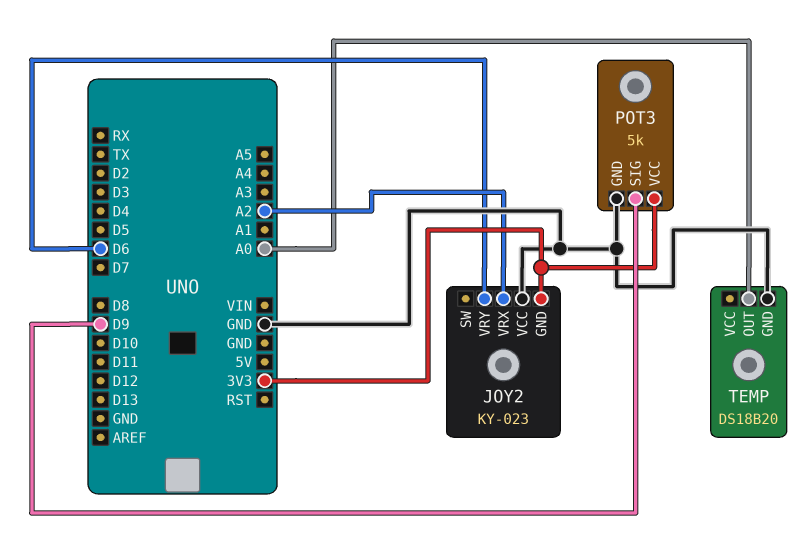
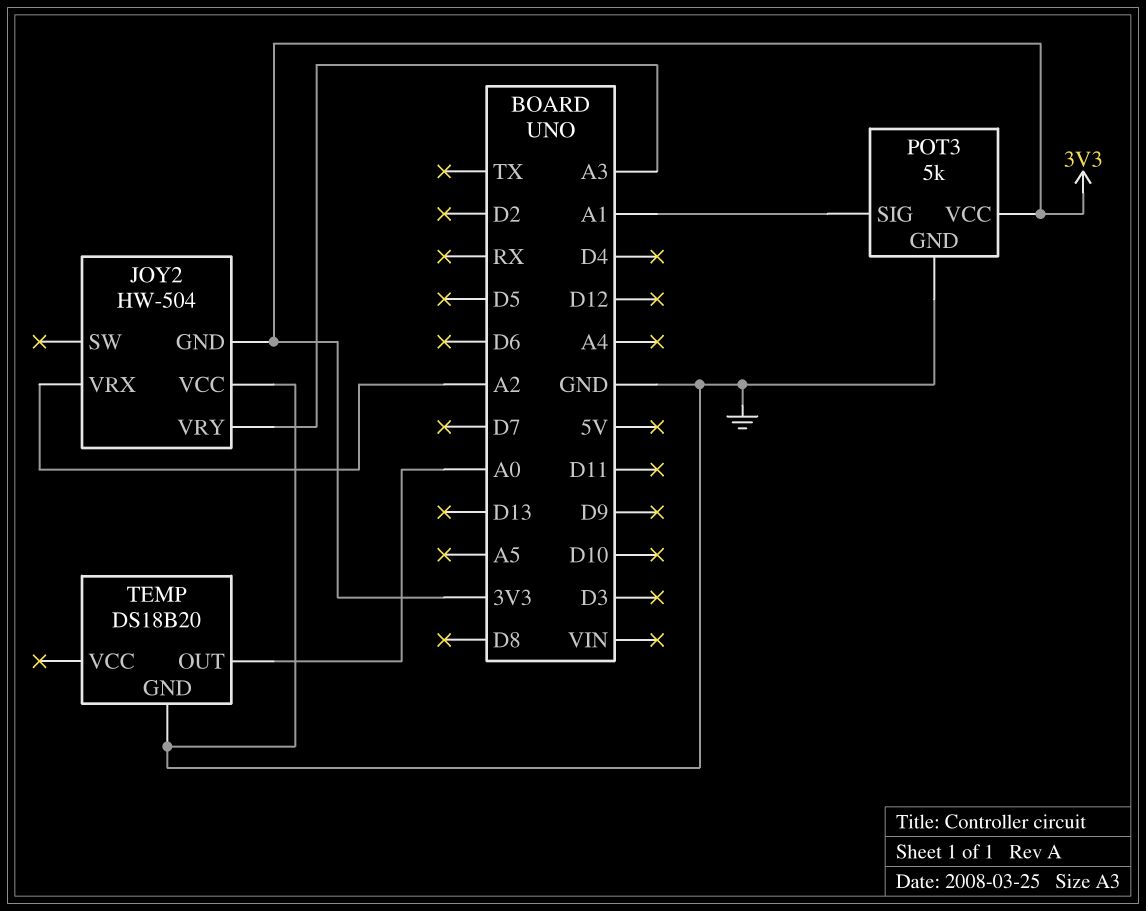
JOY2: KY-023 -> HW-504
JOY2 pin VRY: D6 -> A3
POT3 pin SIG: D9 -> A1

